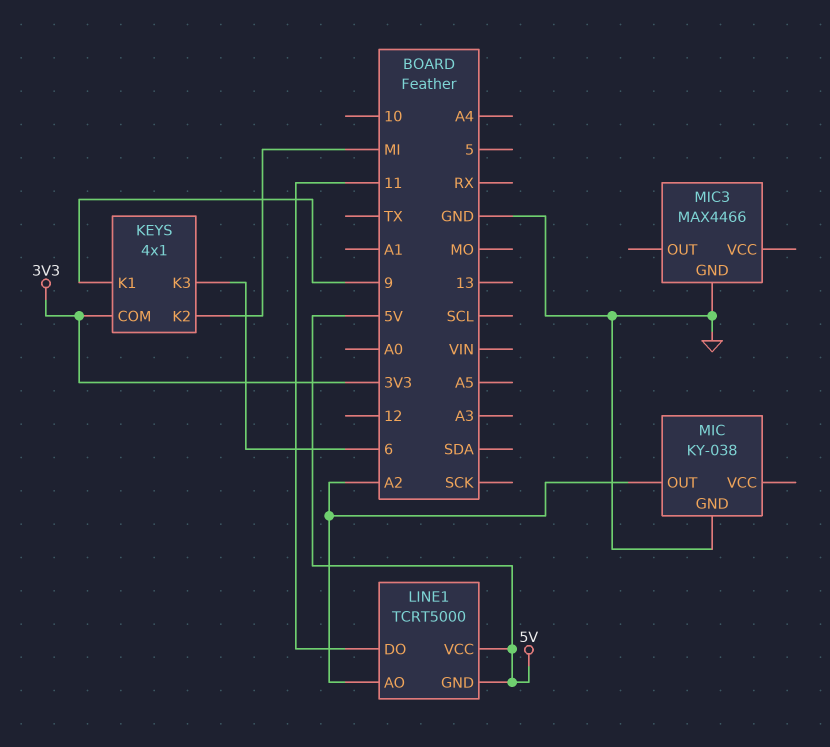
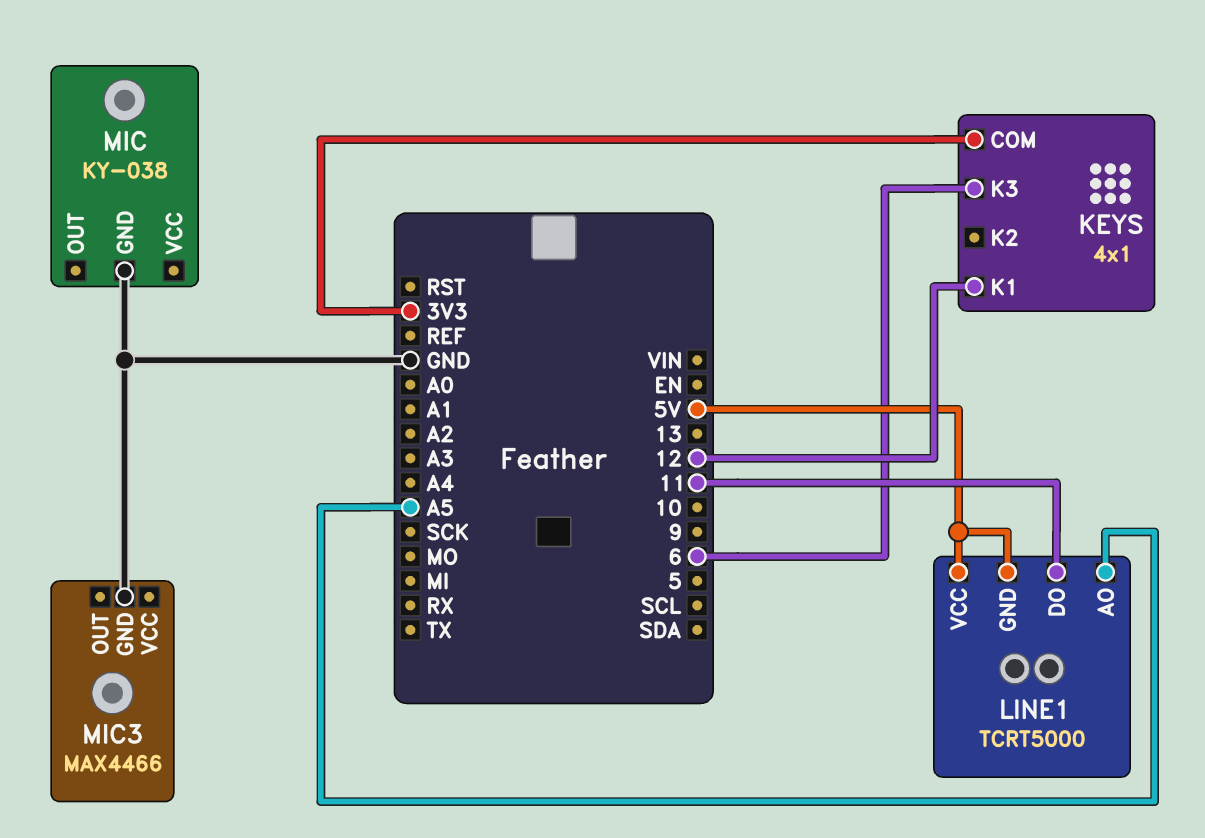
KEYS pin K1: 9 -> 12
KEYS pin K2: MI -> none
LINE1 pin AO: A2 -> A5
MIC pin OUT: A2 -> none

